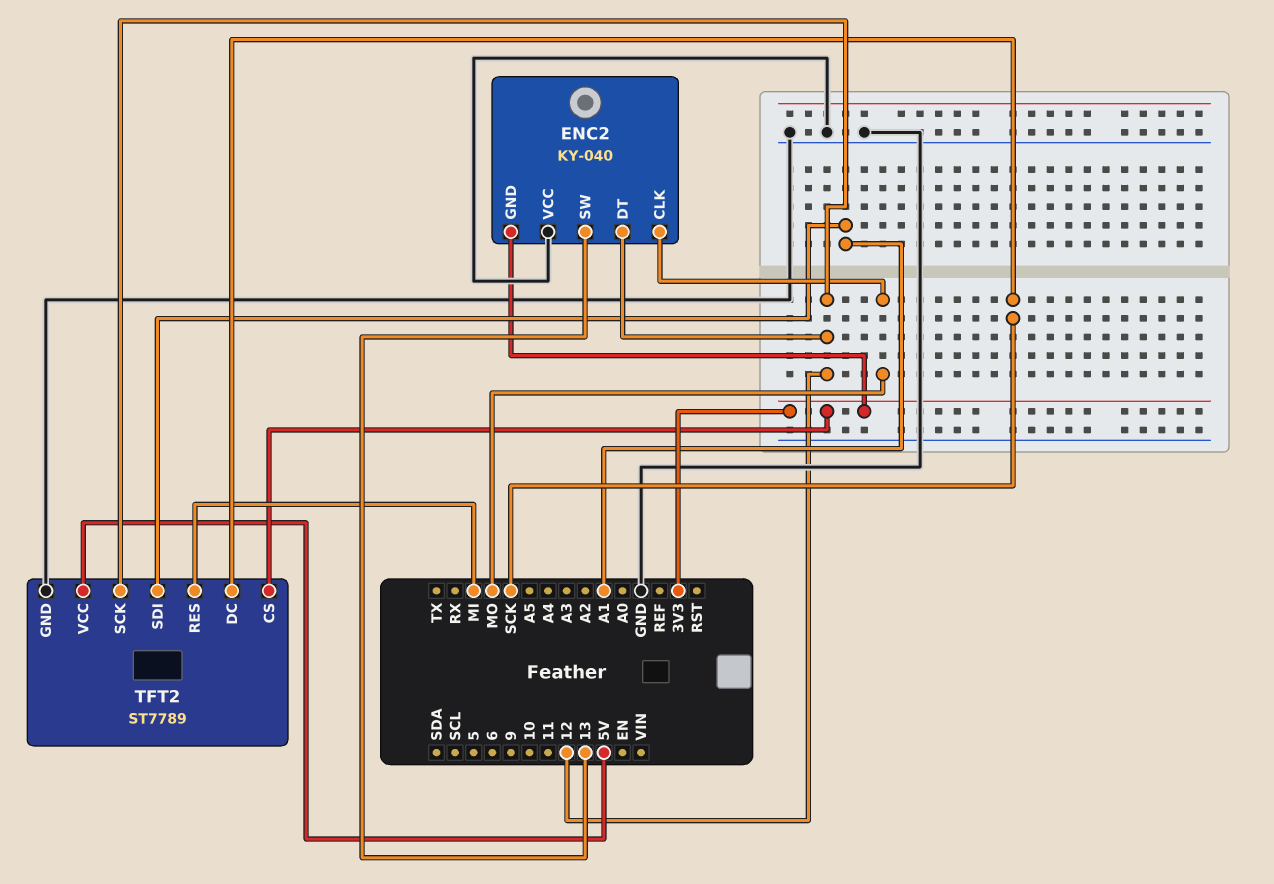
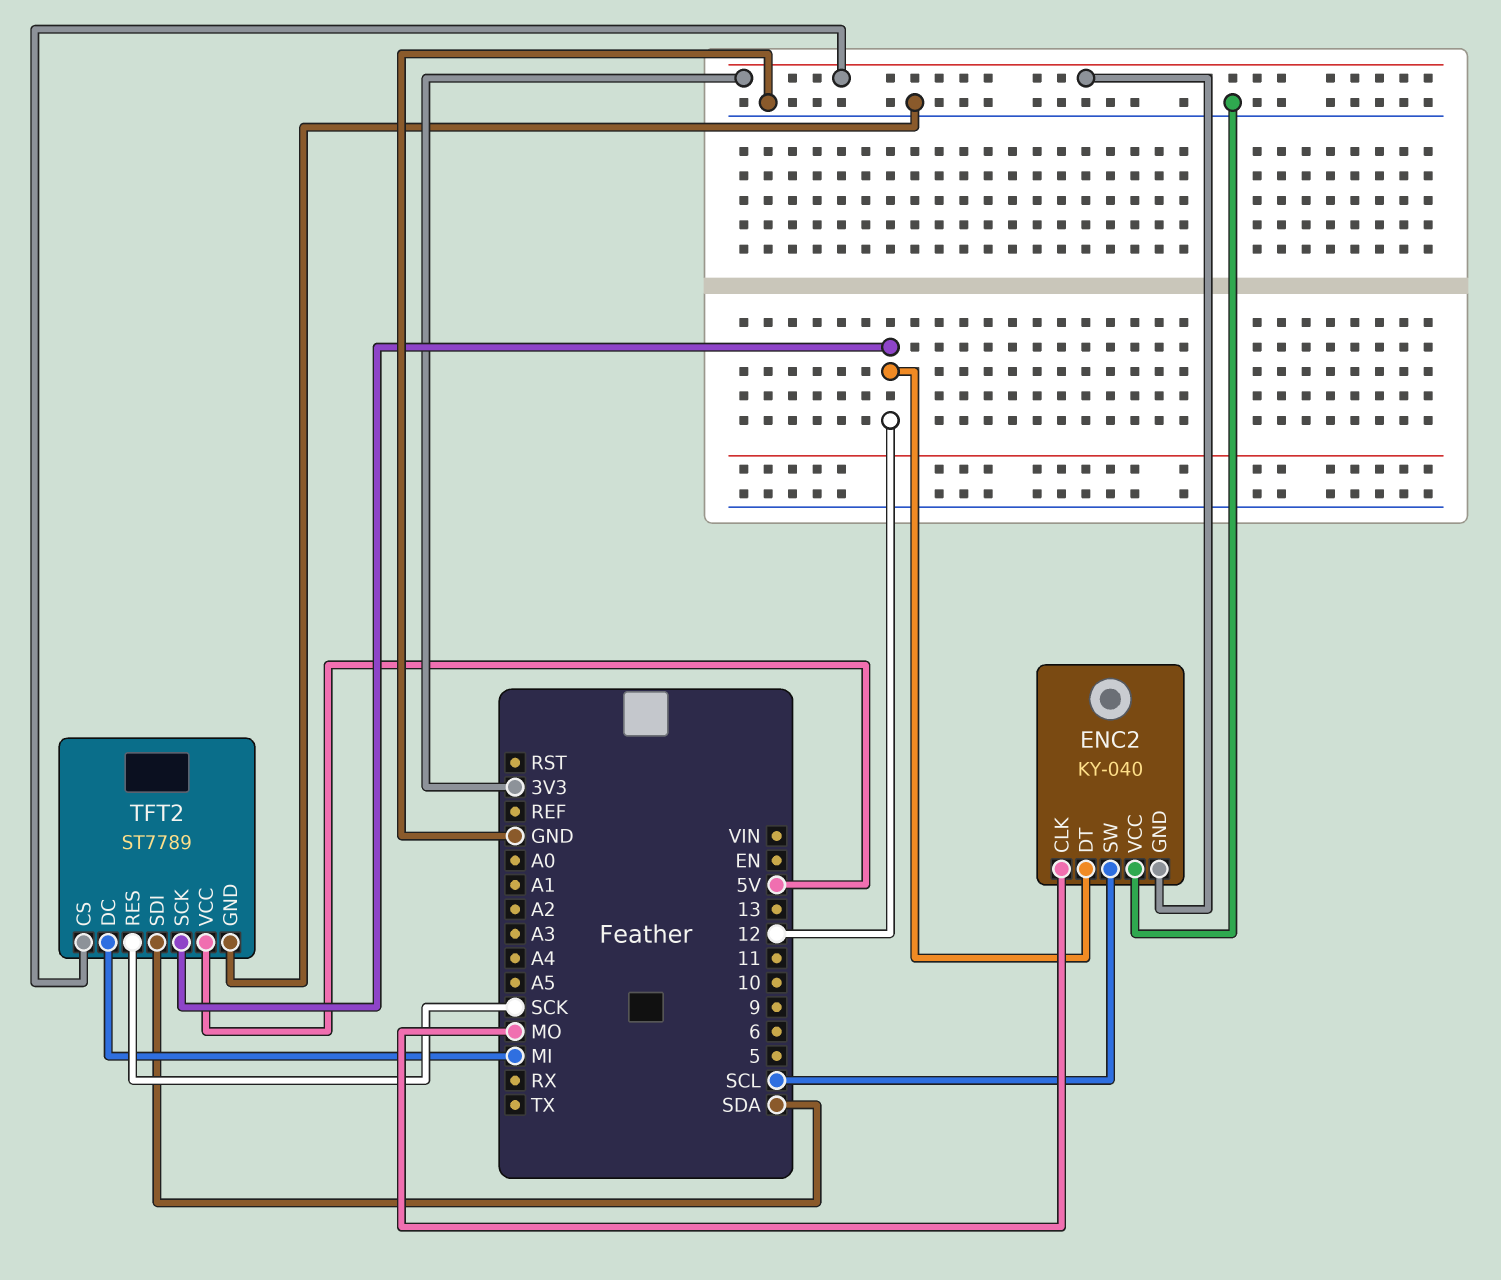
ENC2 pin SW: 13 -> SCL
TFT2 pin DC: SCK -> MI
TFT2 pin RES: MI -> SCK
TFT2 pin SDI: A1 -> SDA

